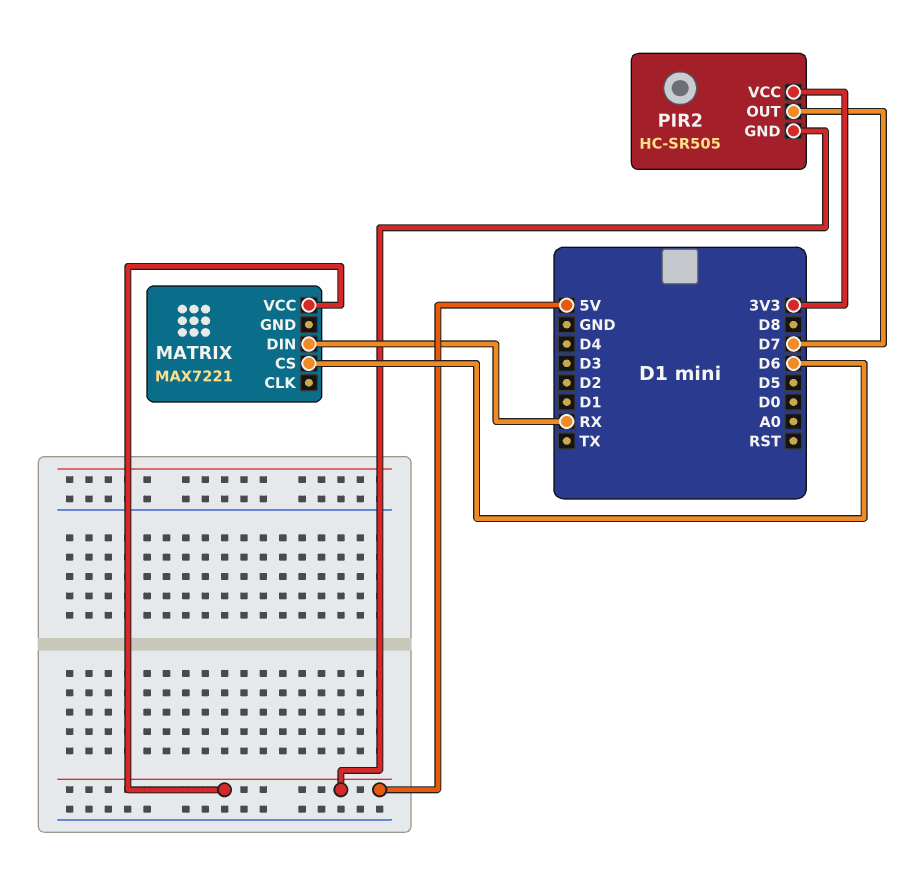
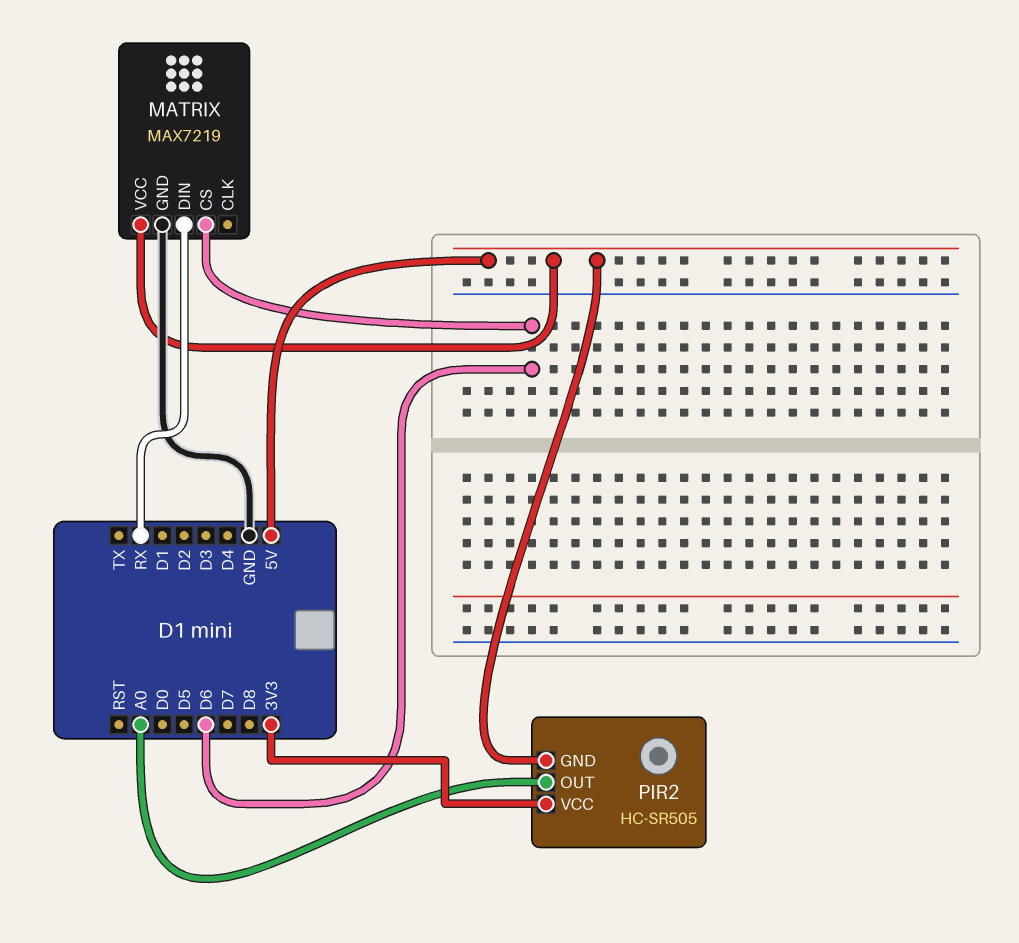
MATRIX: MAX7221 -> MAX7219
MATRIX pin GND: none -> GND
PIR2 pin OUT: D7 -> A0

